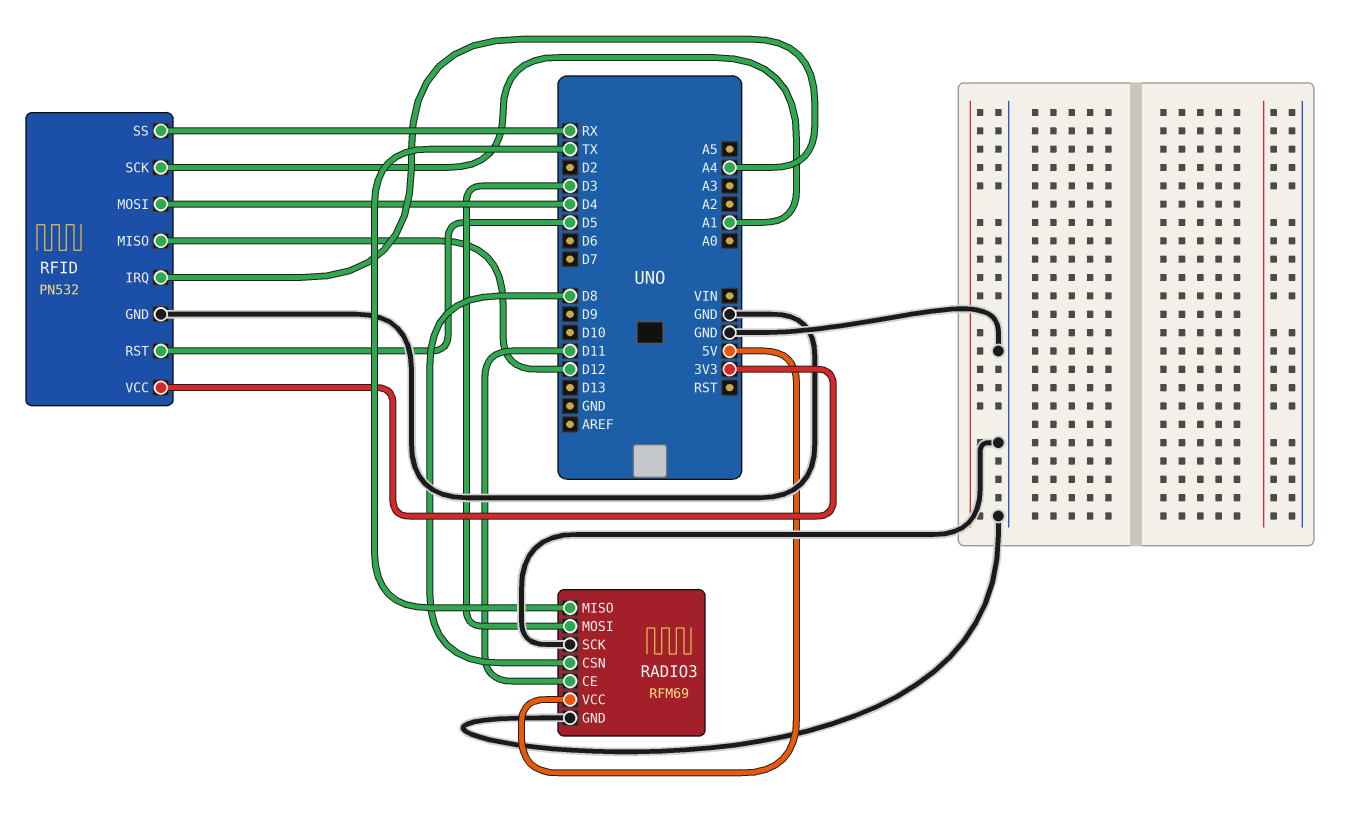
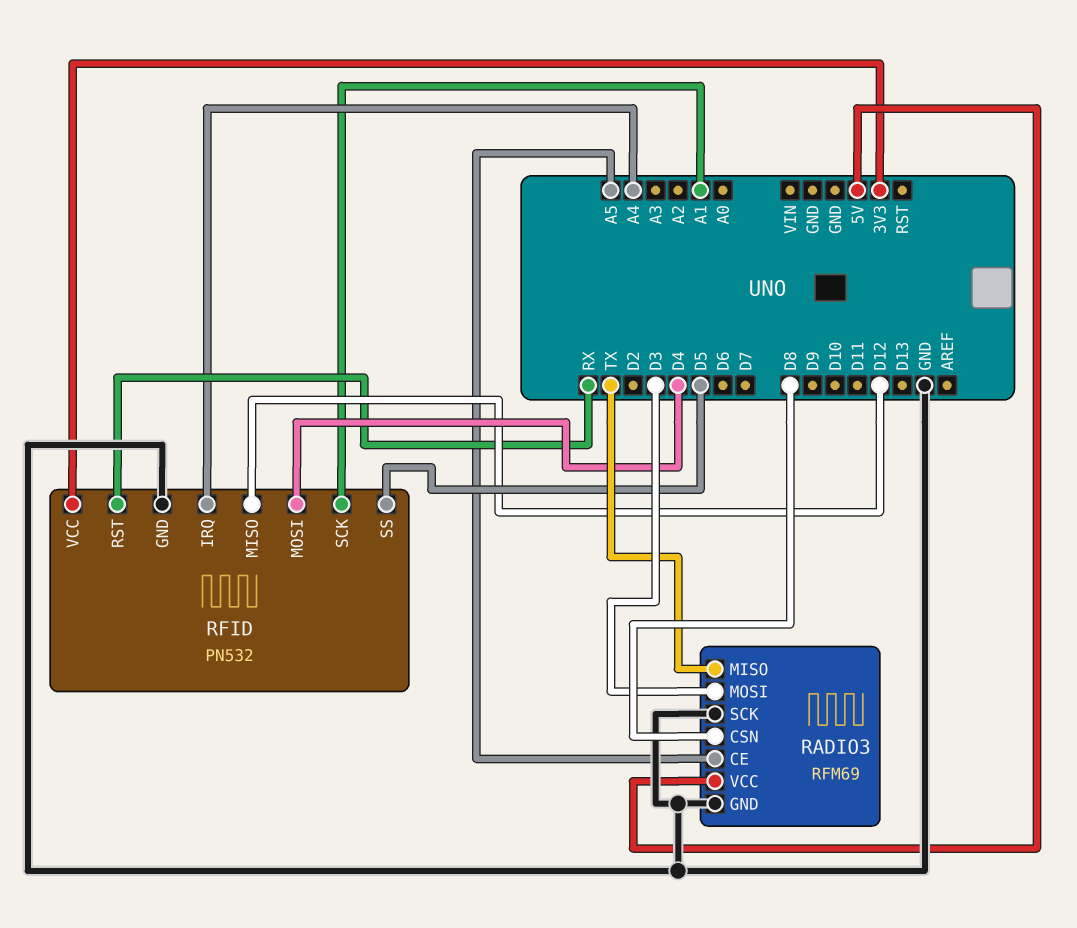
RADIO3 pin CE: D11 -> A5
RFID pin RST: D5 -> RX
RFID pin SS: RX -> D5

